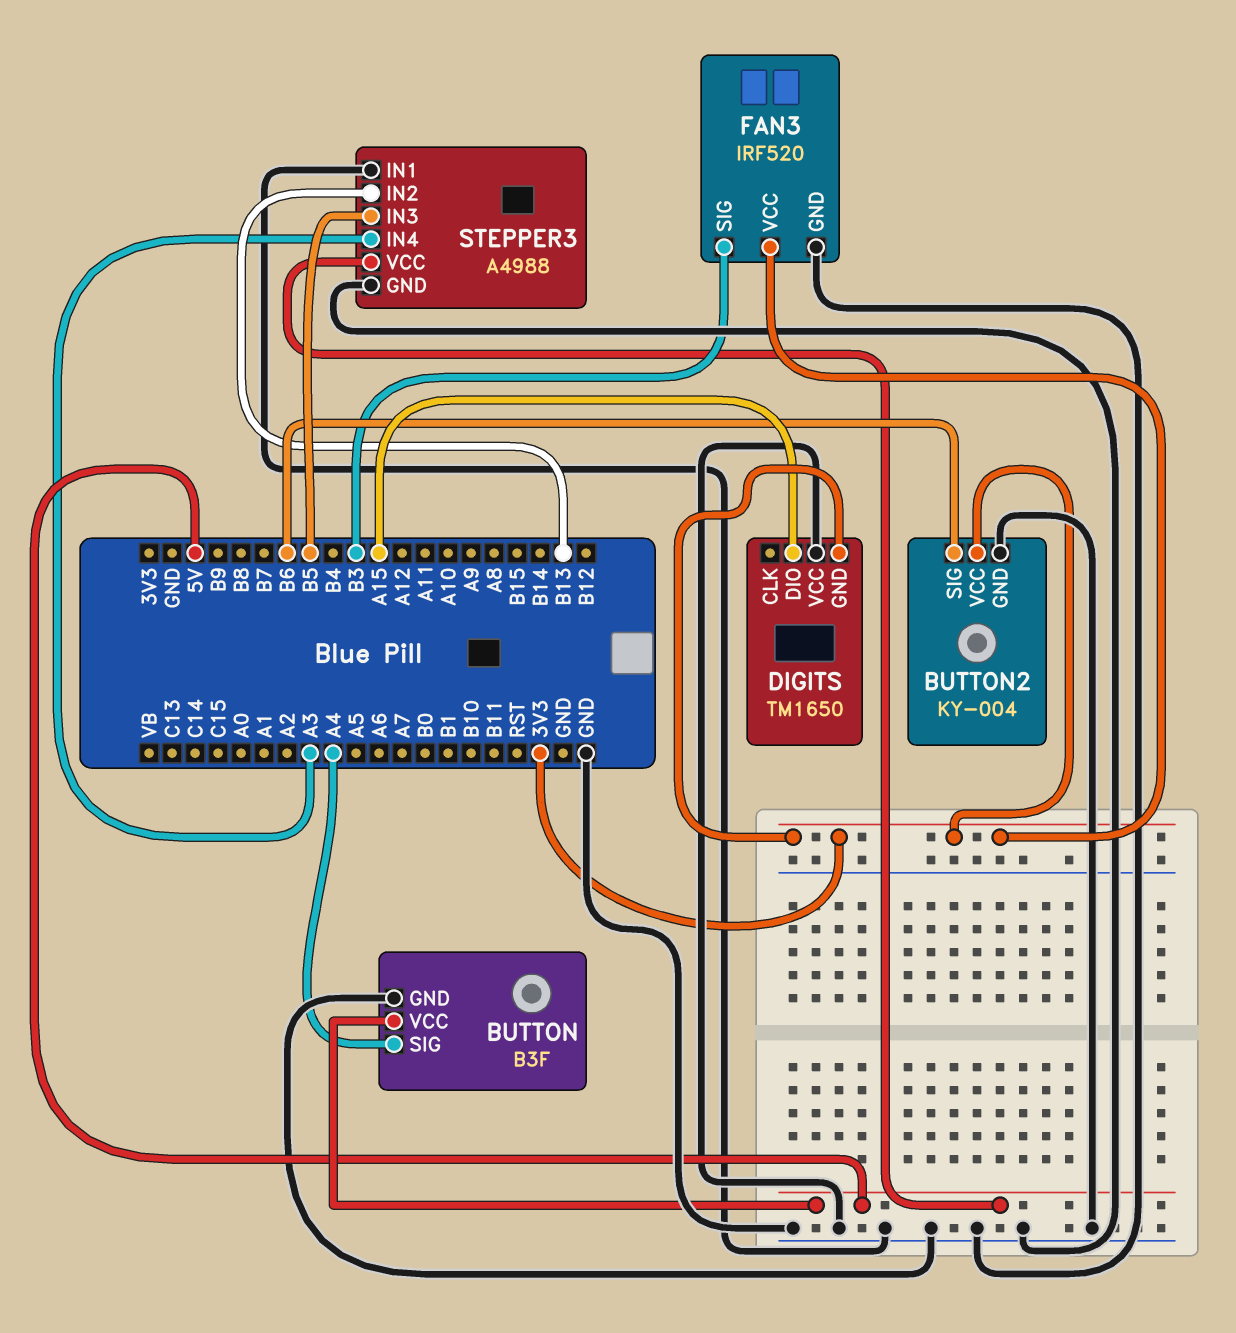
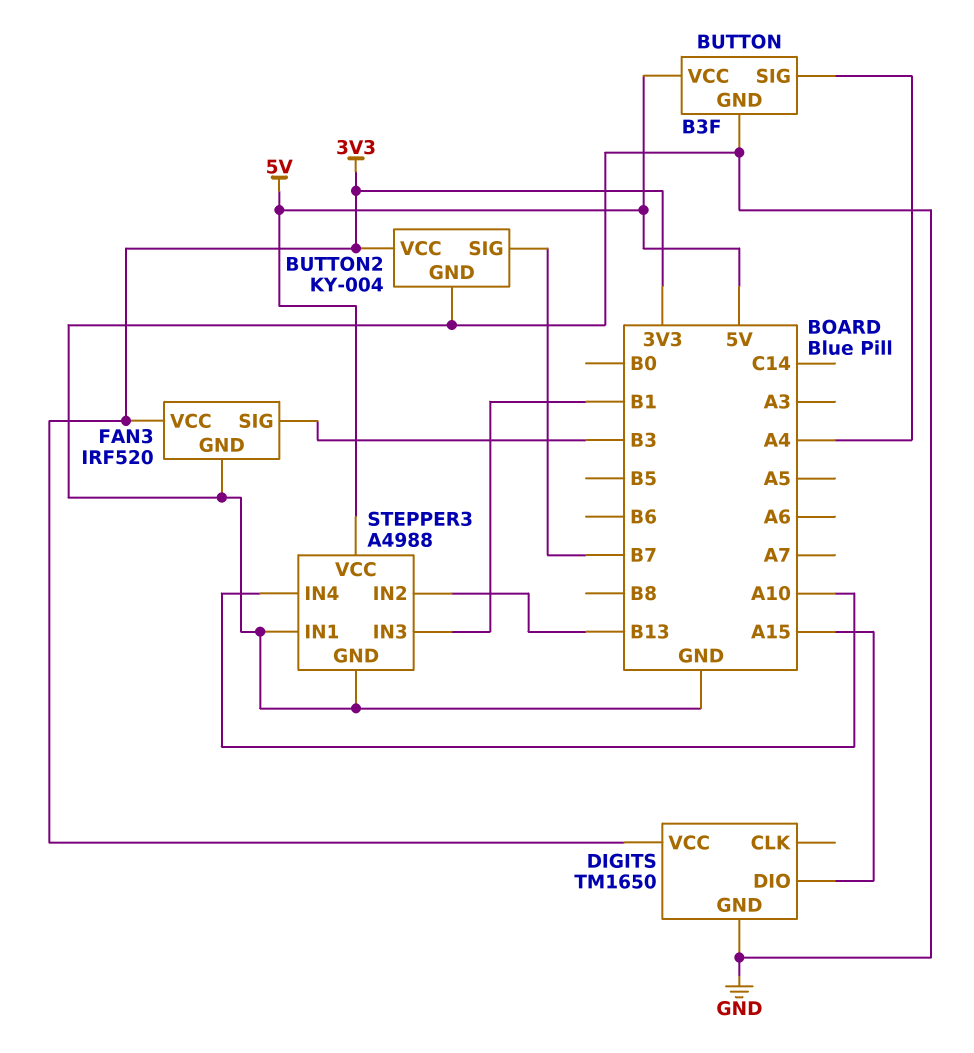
BUTTON2 pin SIG: B6 -> B7
DIGITS pin GND: 3V3 -> GND
DIGITS pin VCC: GND -> 3V3
STEPPER3 pin IN3: B5 -> B1
STEPPER3 pin IN4: A3 -> A10

